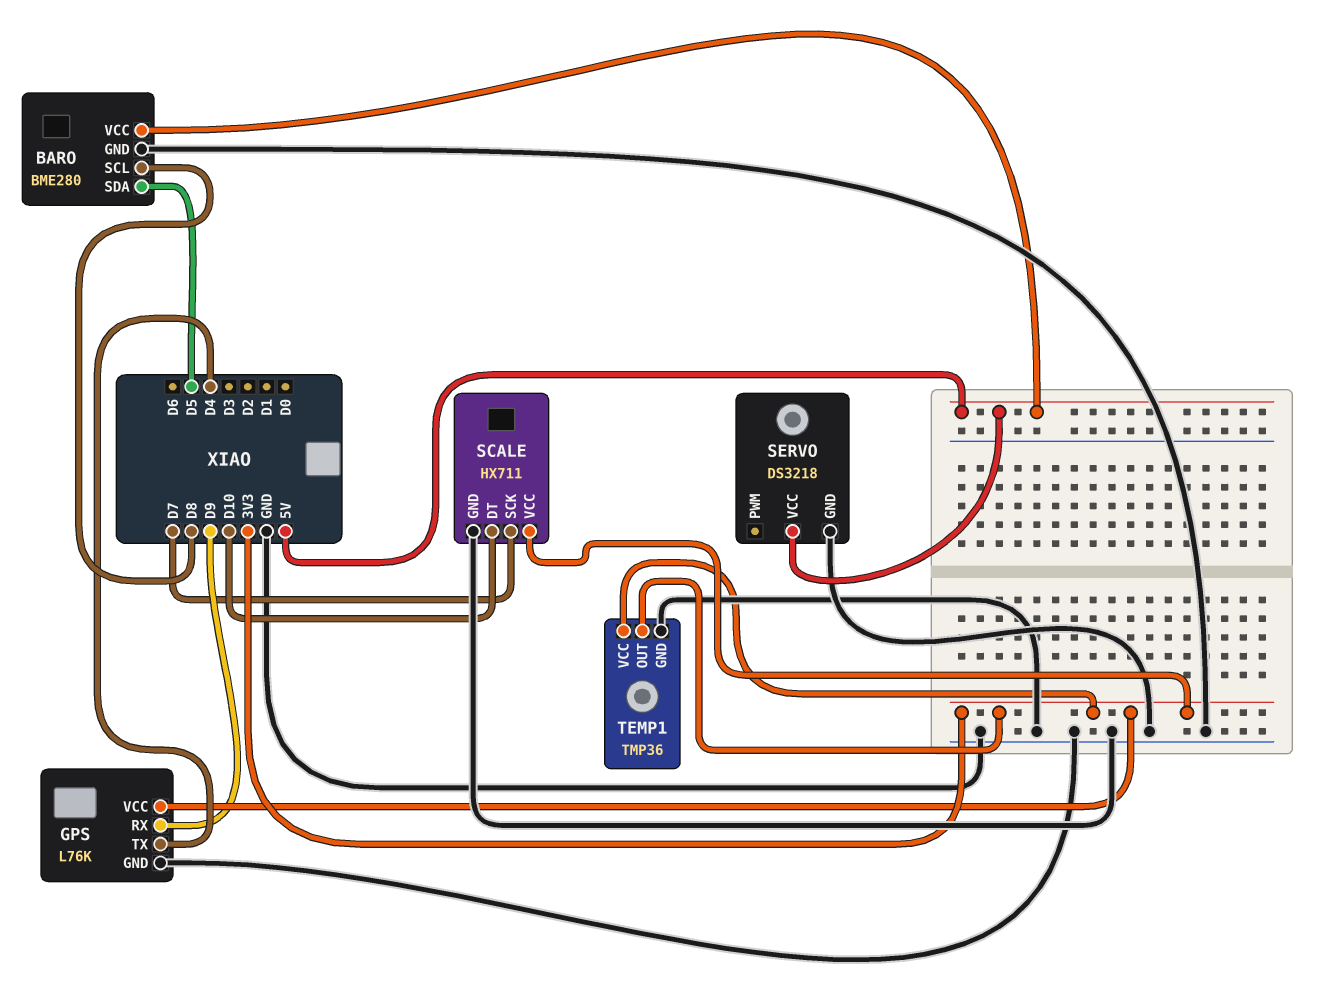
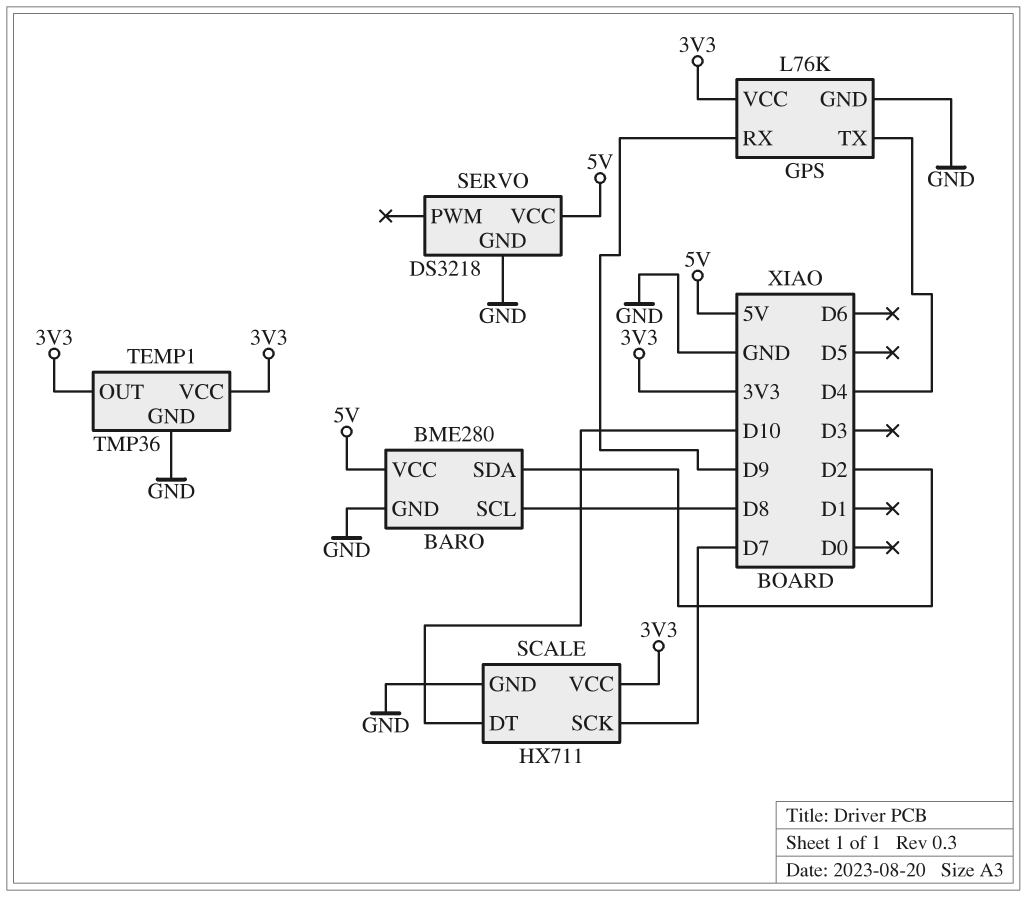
BARO pin SDA: D5 -> D2

